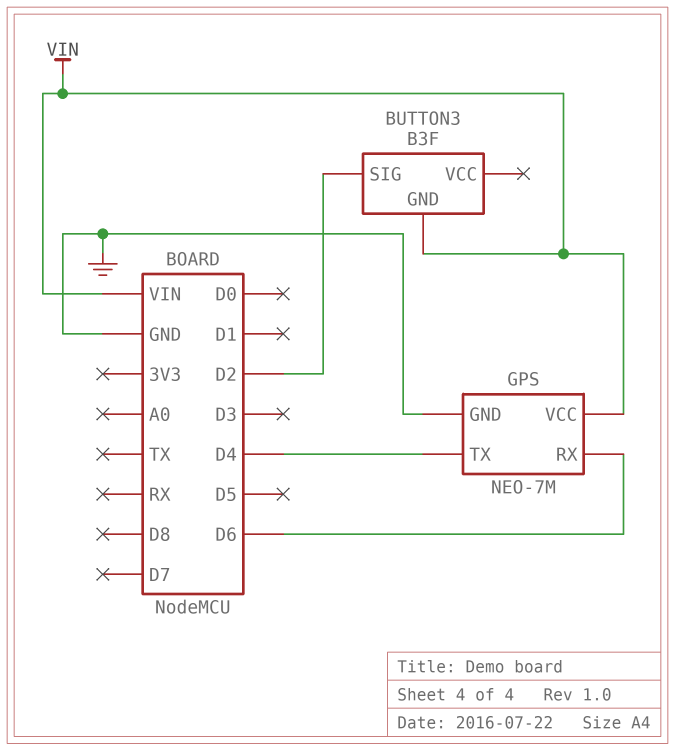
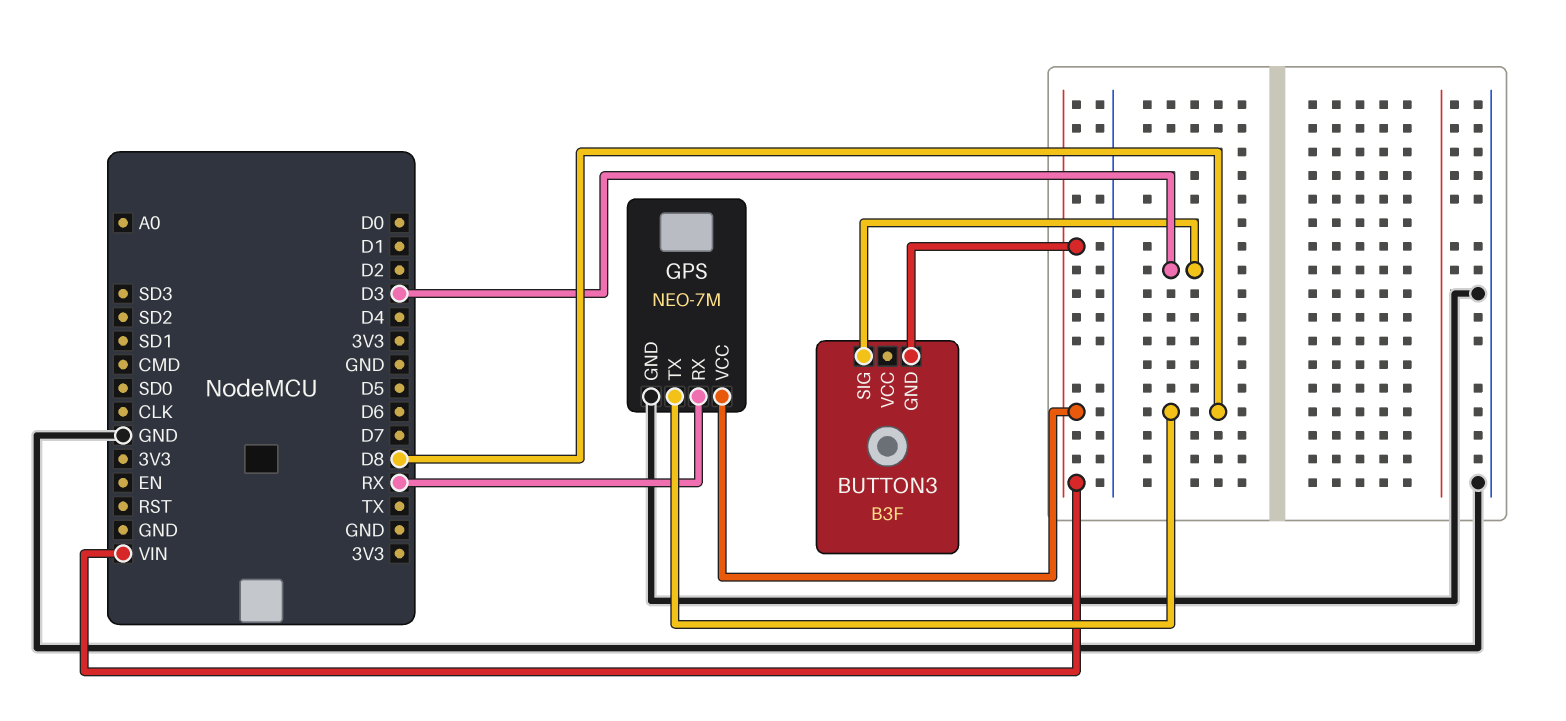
BUTTON3 pin SIG: D2 -> D3
GPS pin RX: D6 -> RX
GPS pin TX: D4 -> D8

